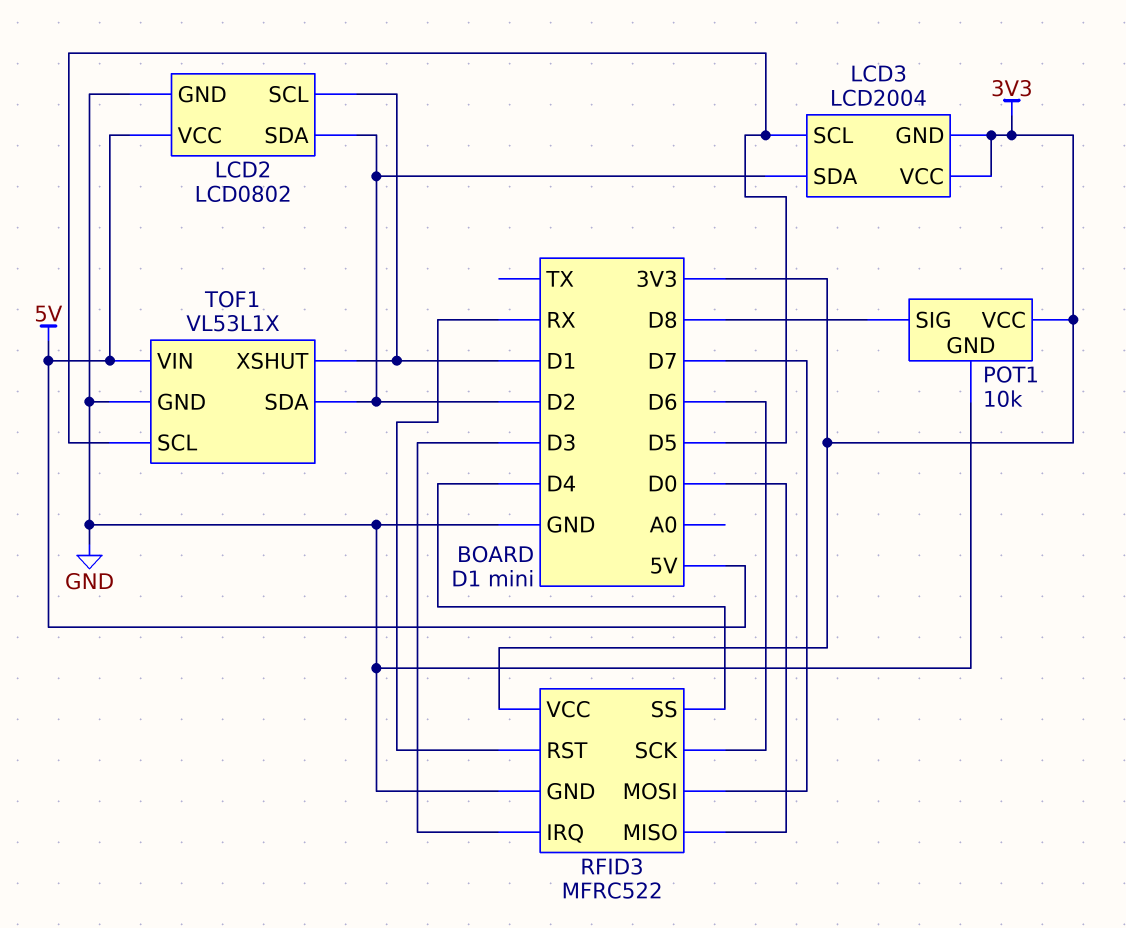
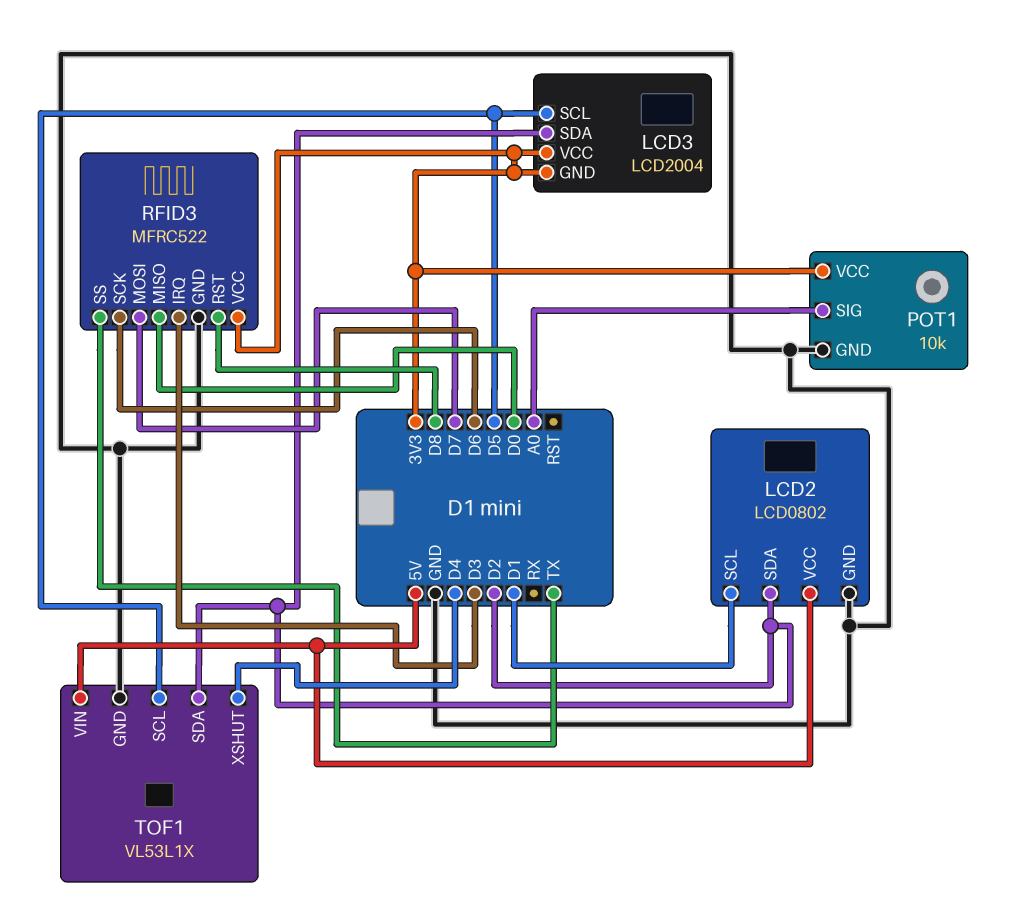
POT1 pin SIG: D8 -> A0
RFID3 pin RST: RX -> D8
RFID3 pin SS: D4 -> TX
TOF1 pin XSHUT: D1 -> D4

